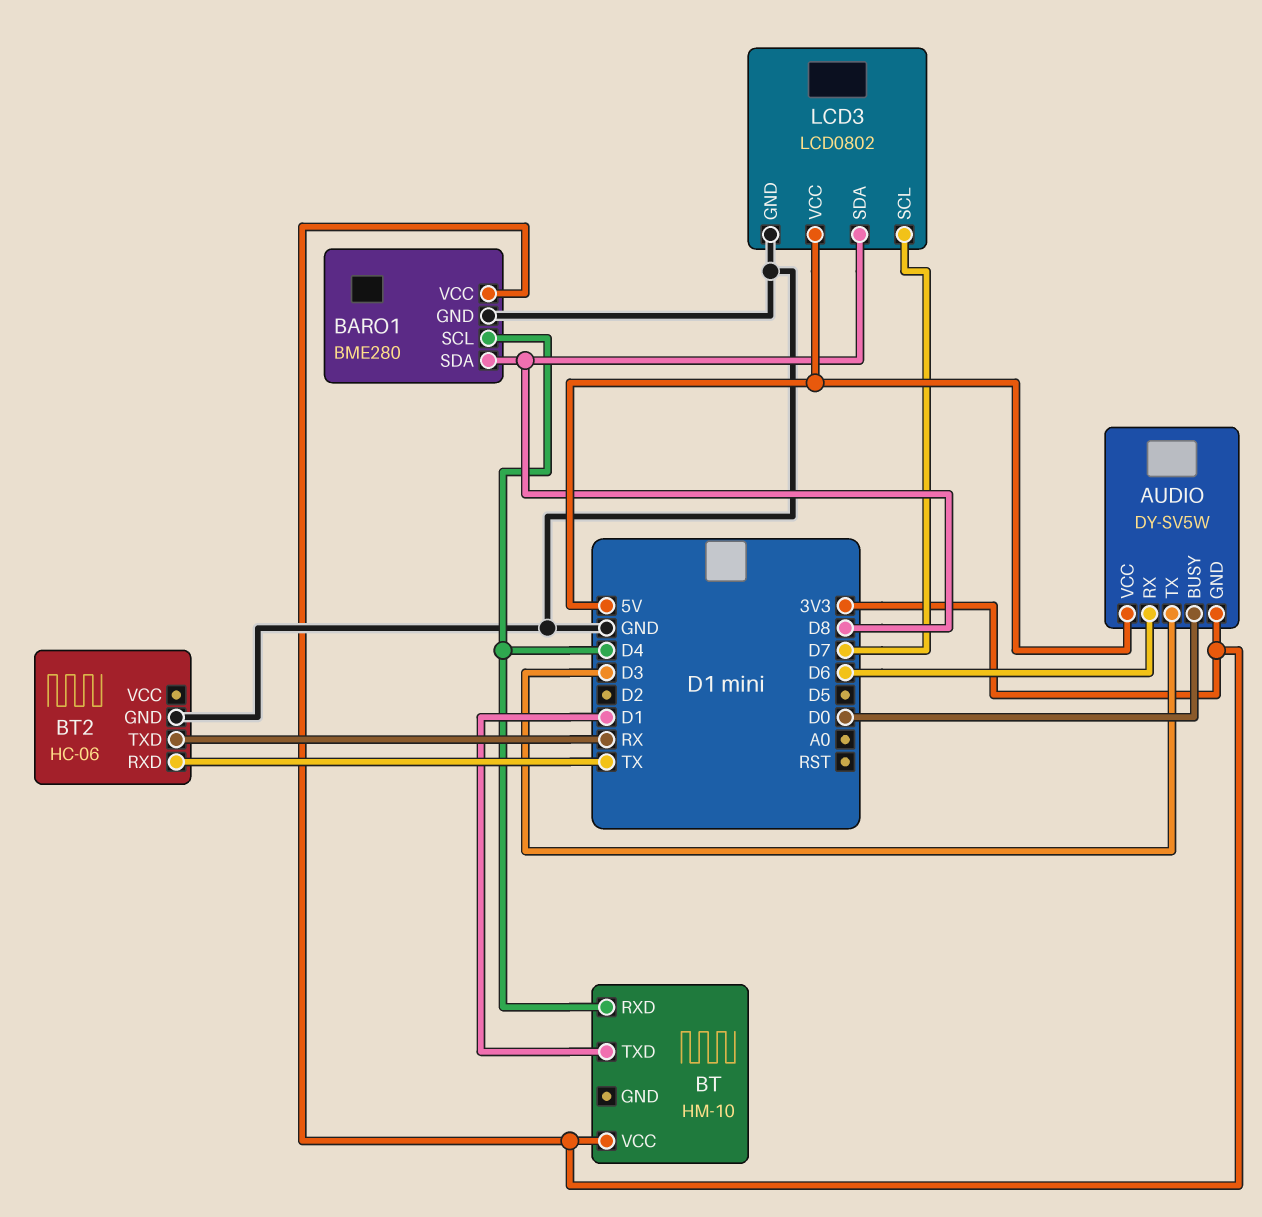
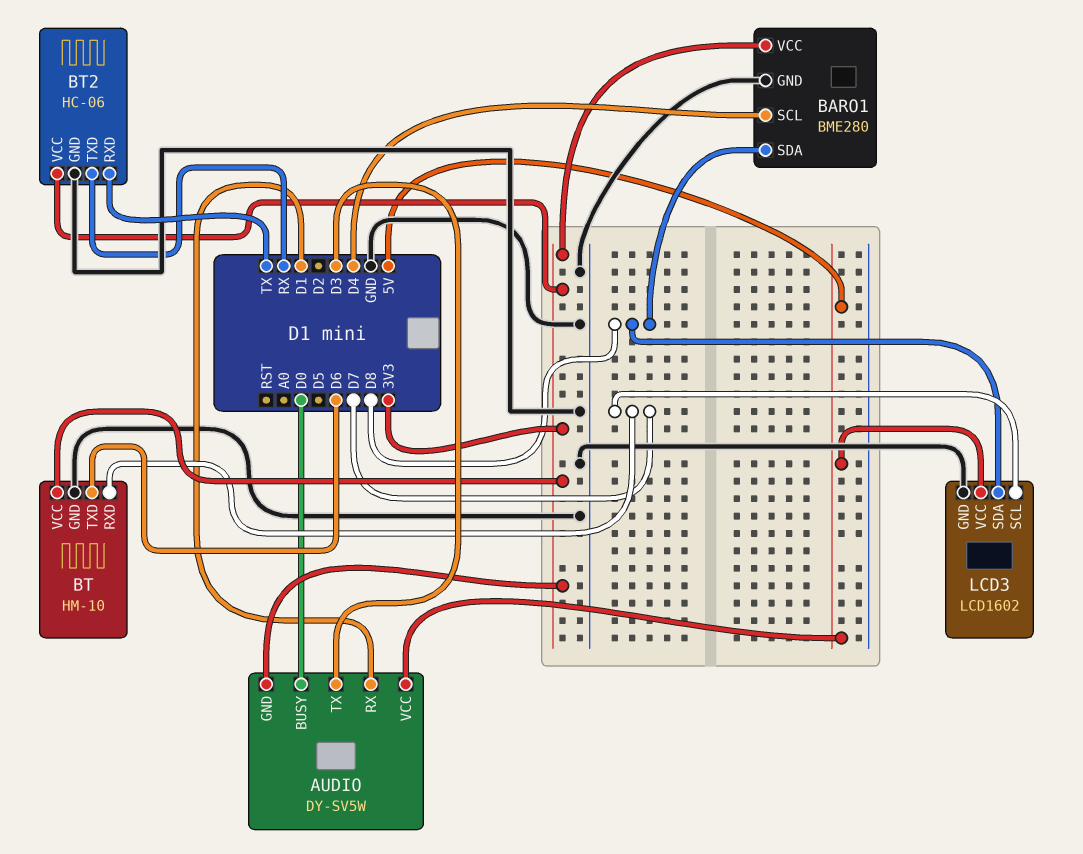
AUDIO pin RX: D6 -> D1
BT pin GND: none -> GND
BT pin RXD: D4 -> D7
BT pin TXD: D1 -> D6
BT2 pin VCC: none -> 3V3
LCD3: LCD0802 -> LCD1602

